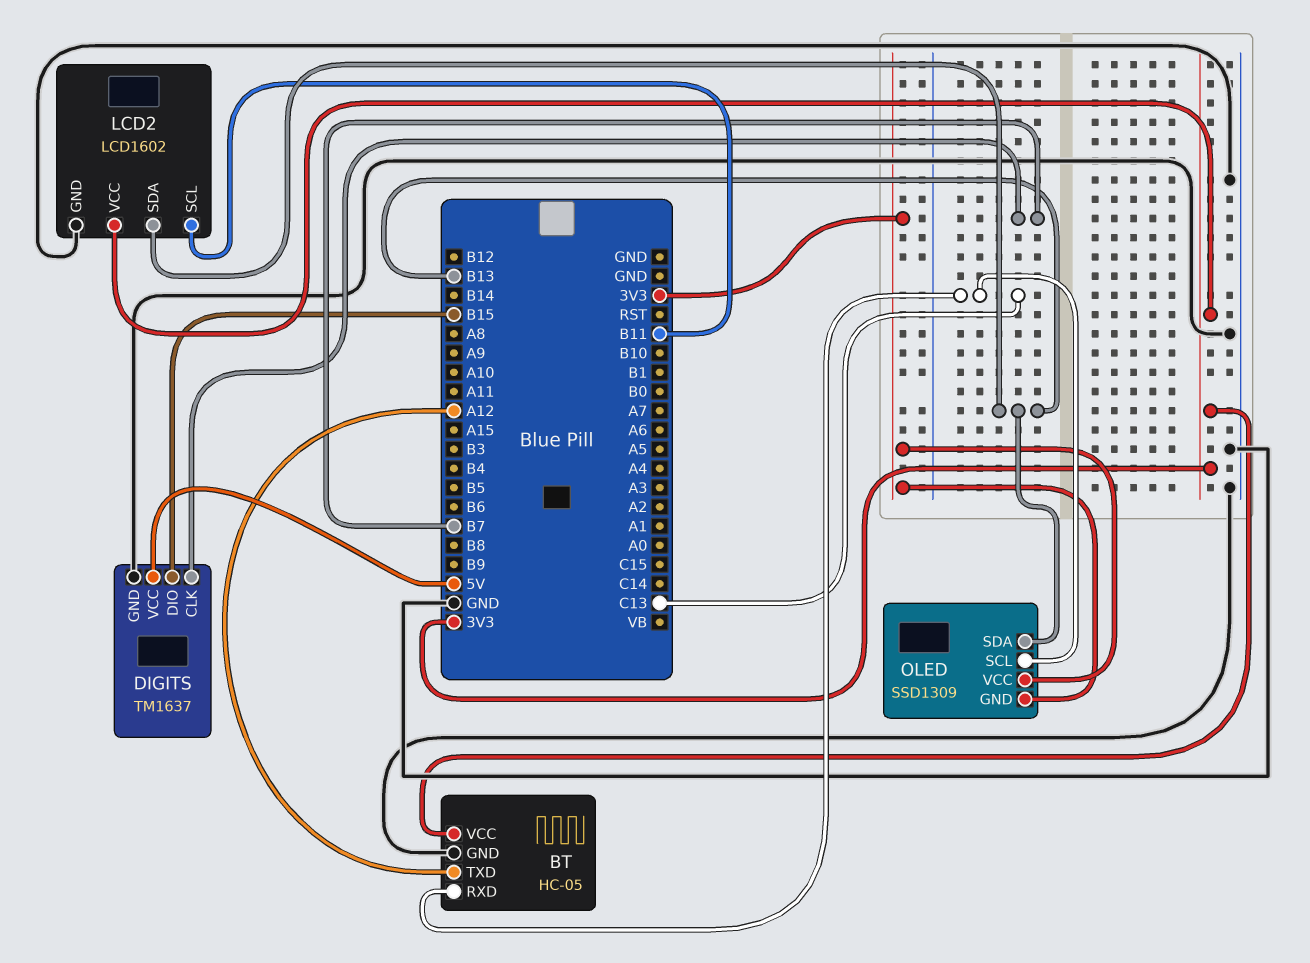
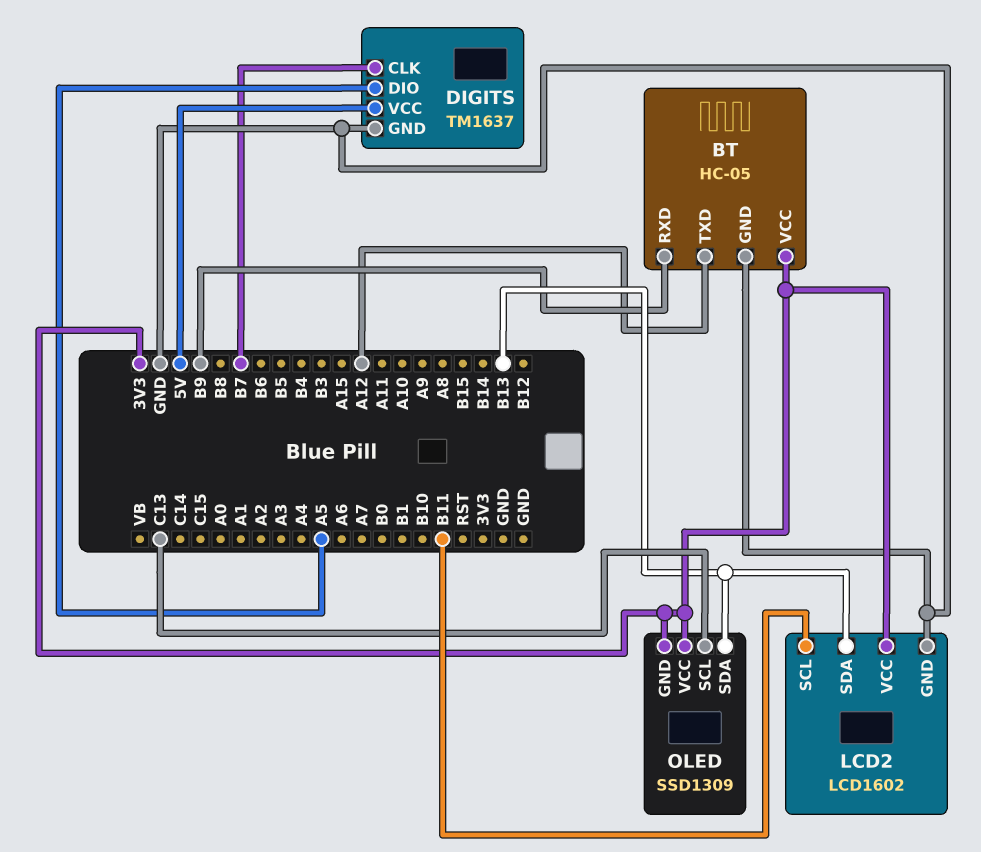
BT pin RXD: C13 -> B9
DIGITS pin DIO: B15 -> A5

